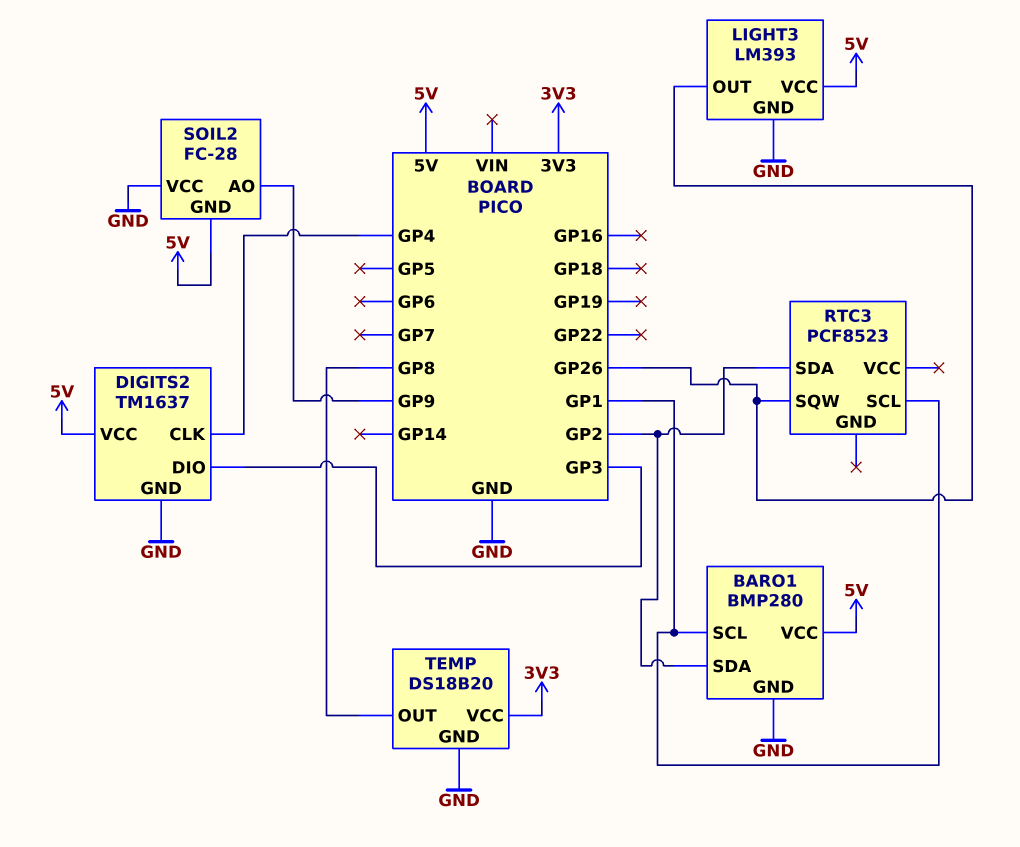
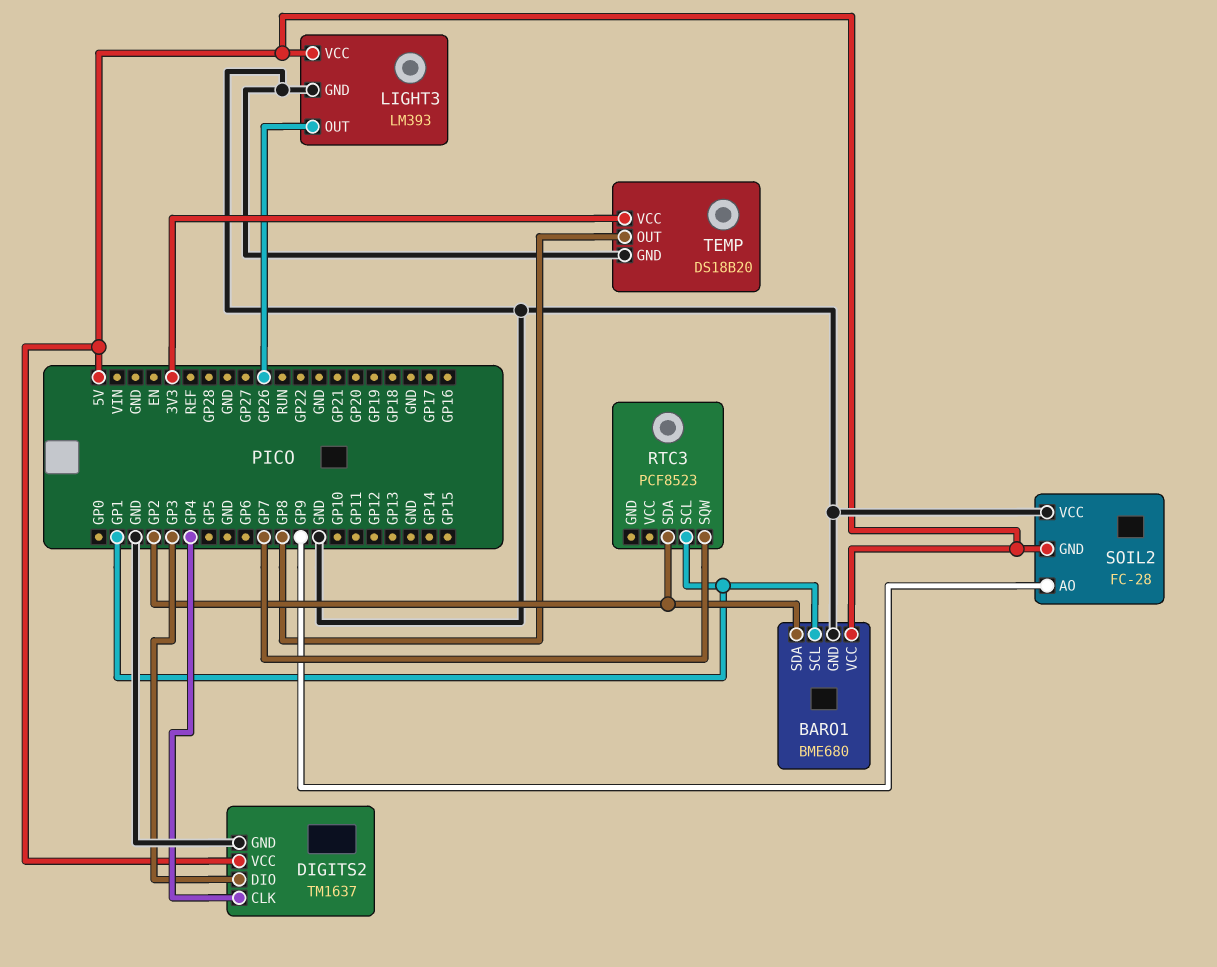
BARO1: BMP280 -> BME680
RTC3 pin SQW: GP26 -> GP7

